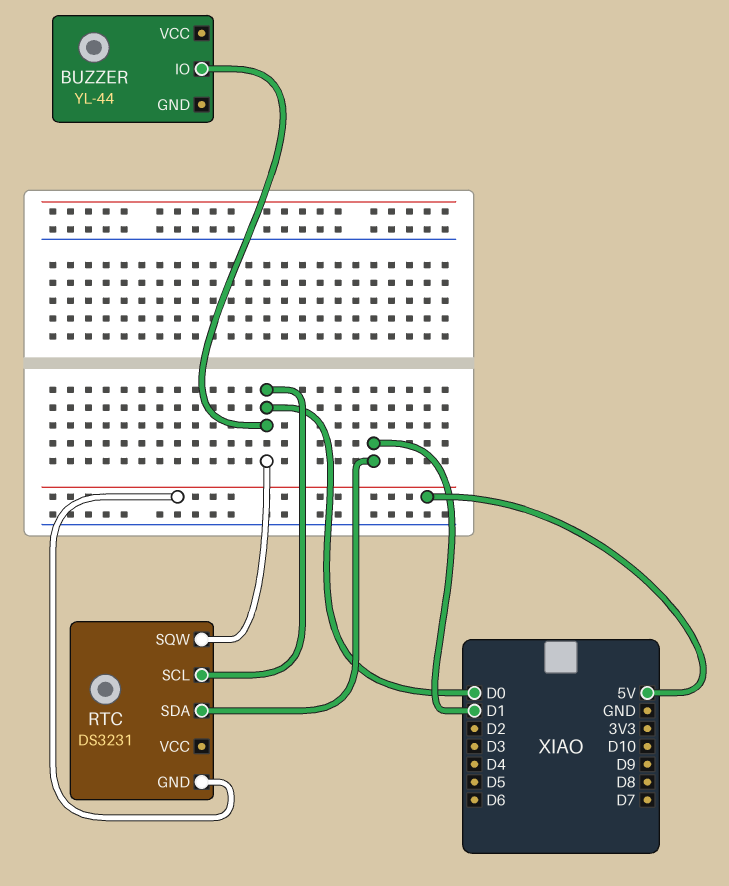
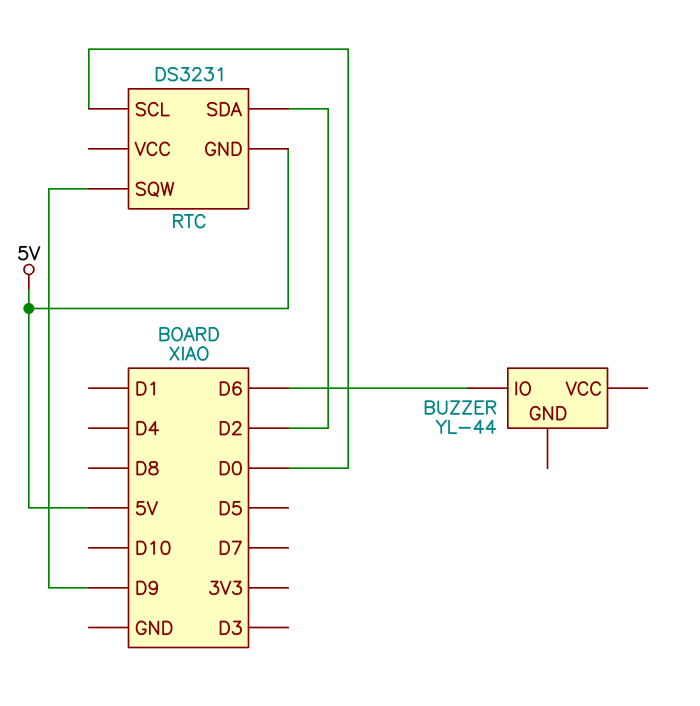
BUZZER pin IO: D0 -> D6
RTC pin SDA: D1 -> D2
RTC pin SQW: D0 -> D9

